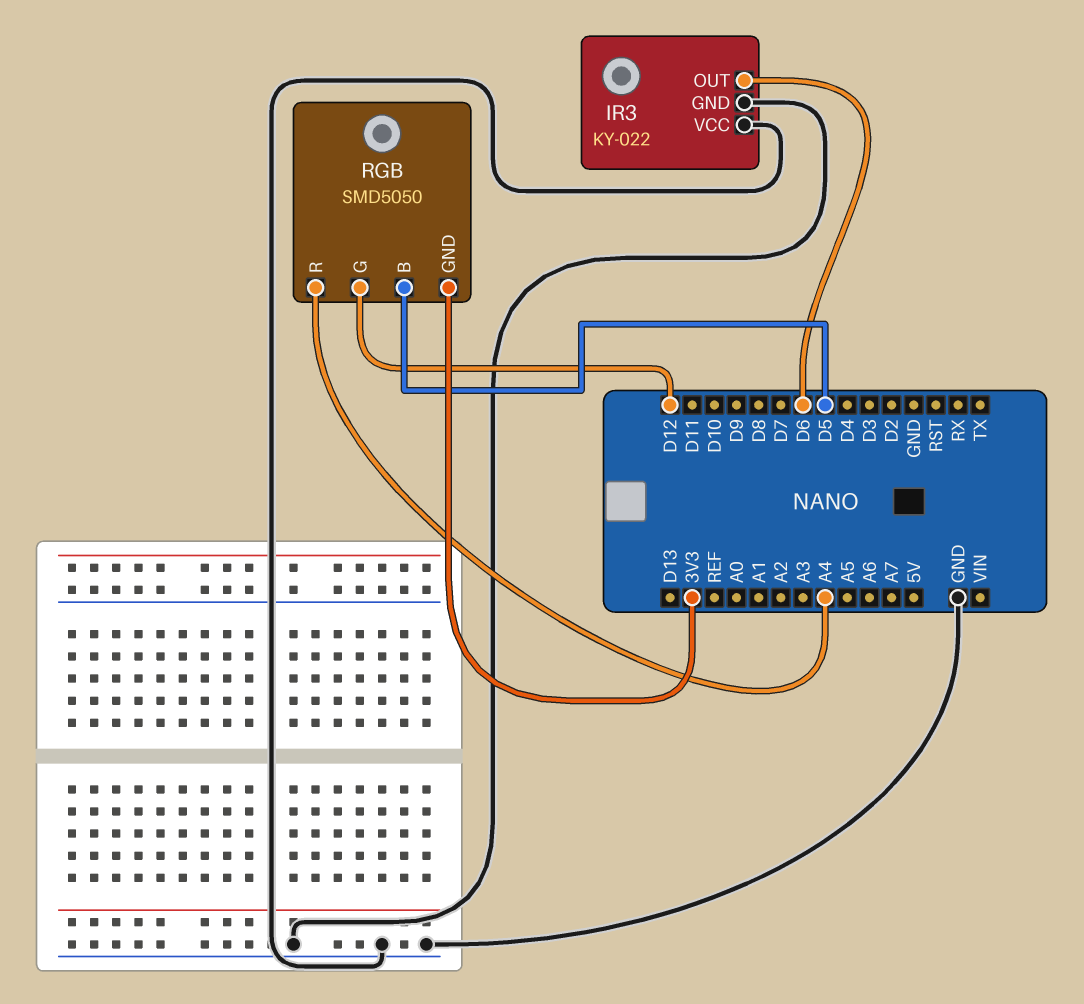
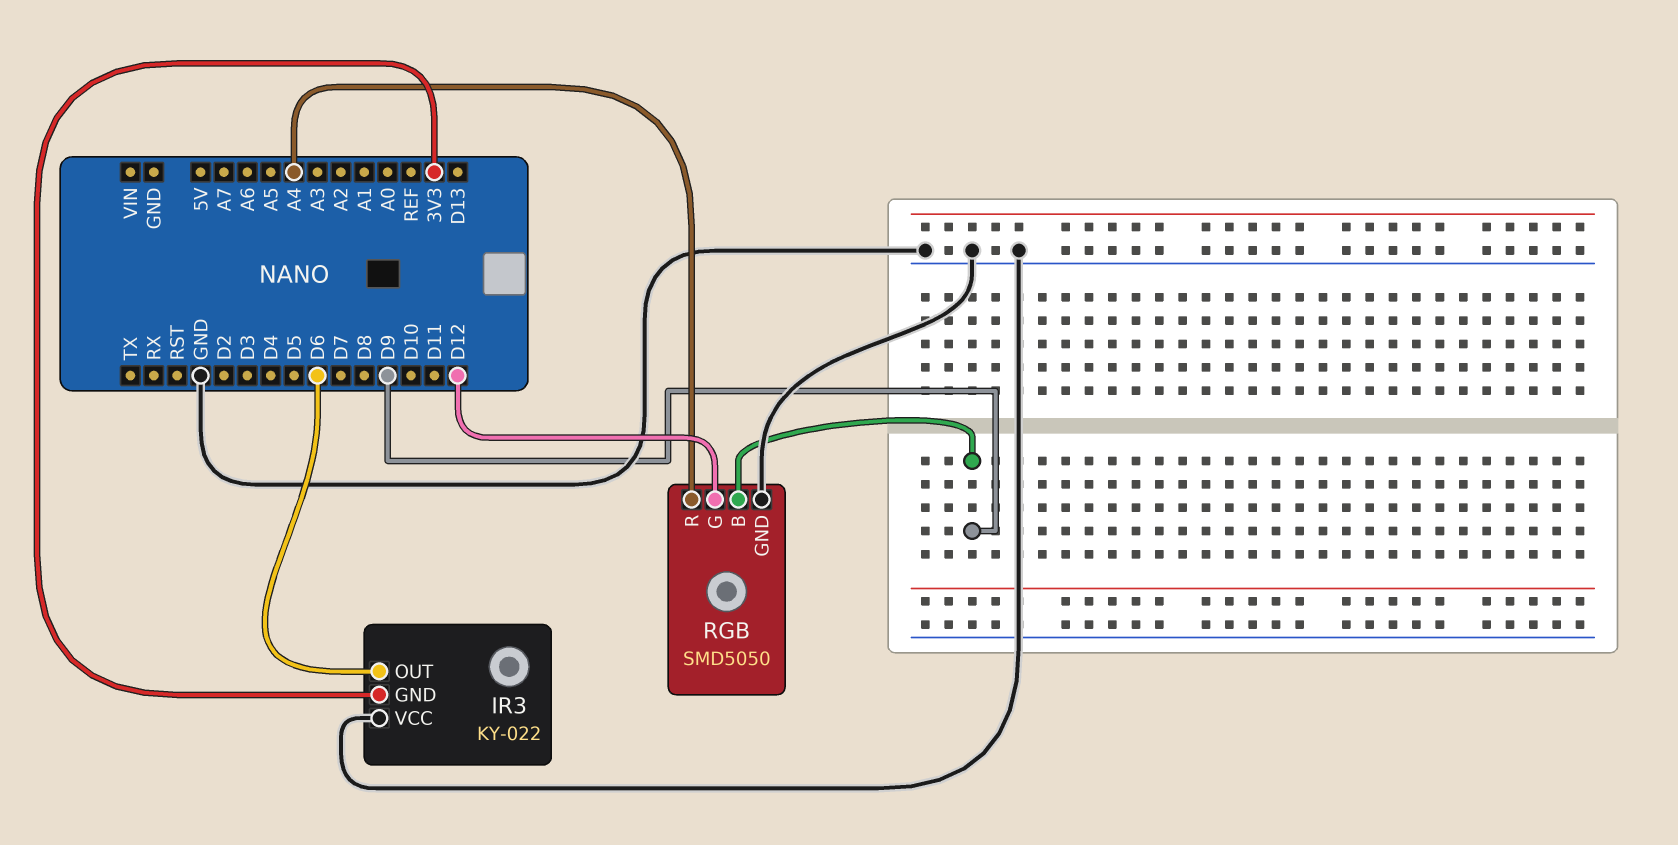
IR3 pin GND: GND -> 3V3
RGB pin B: D5 -> D9
RGB pin GND: 3V3 -> GND

